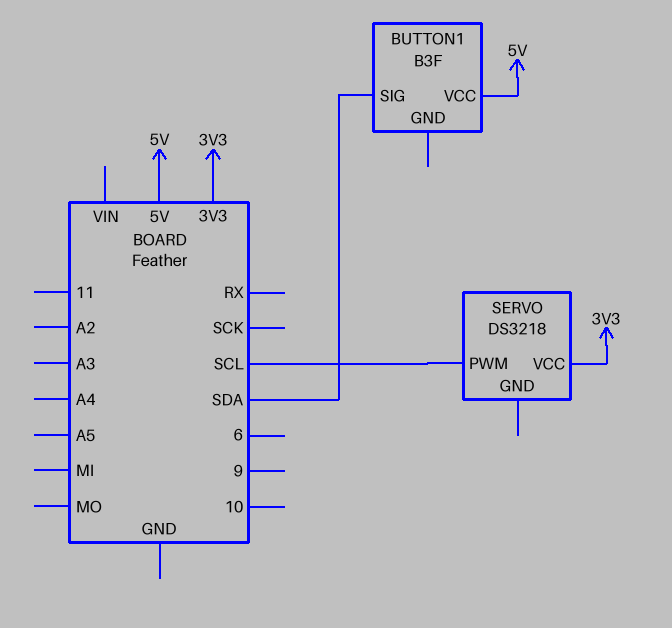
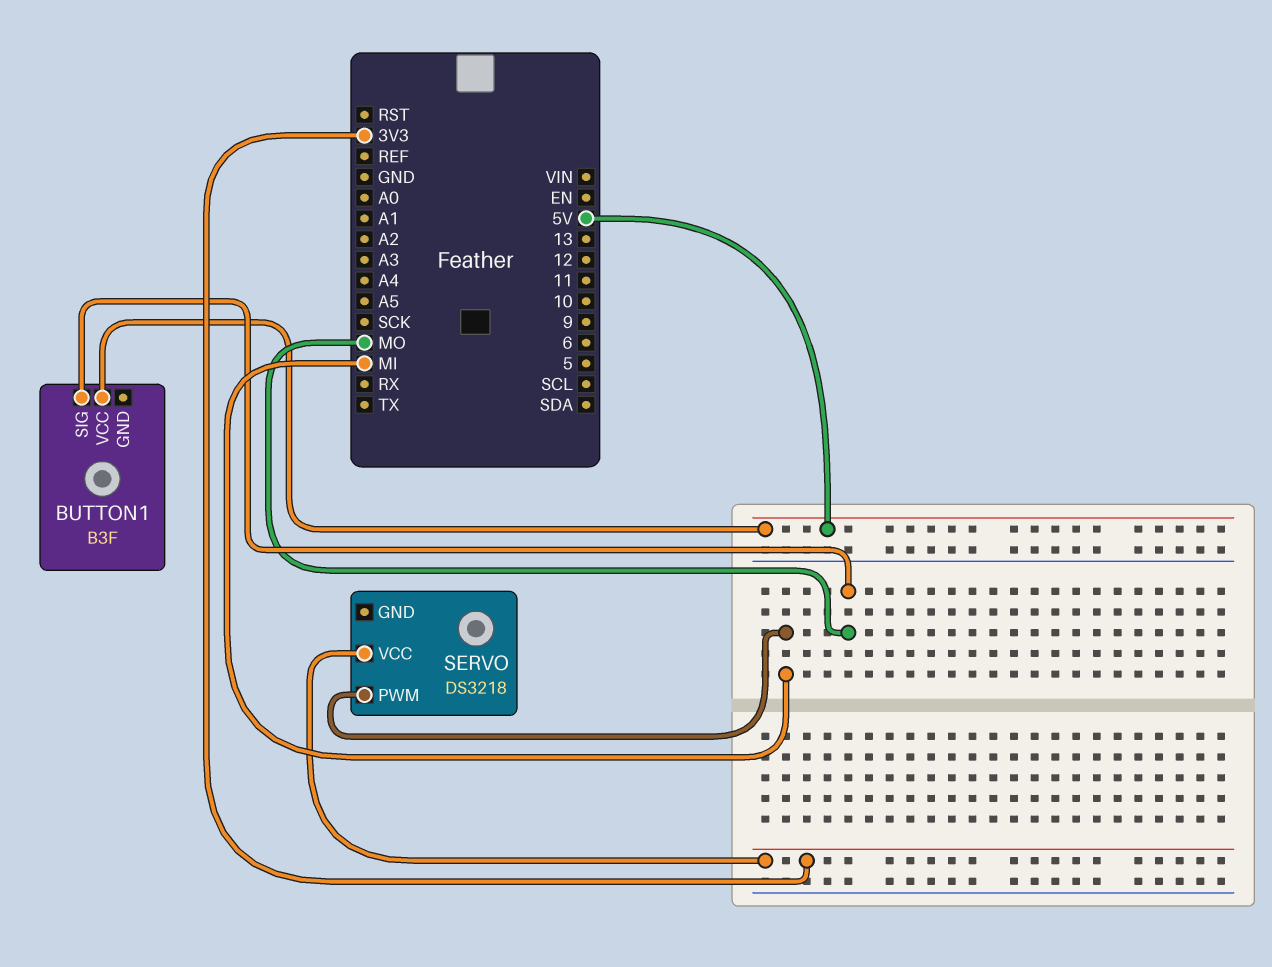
BUTTON1 pin SIG: SDA -> MO
SERVO pin PWM: SCL -> MI

